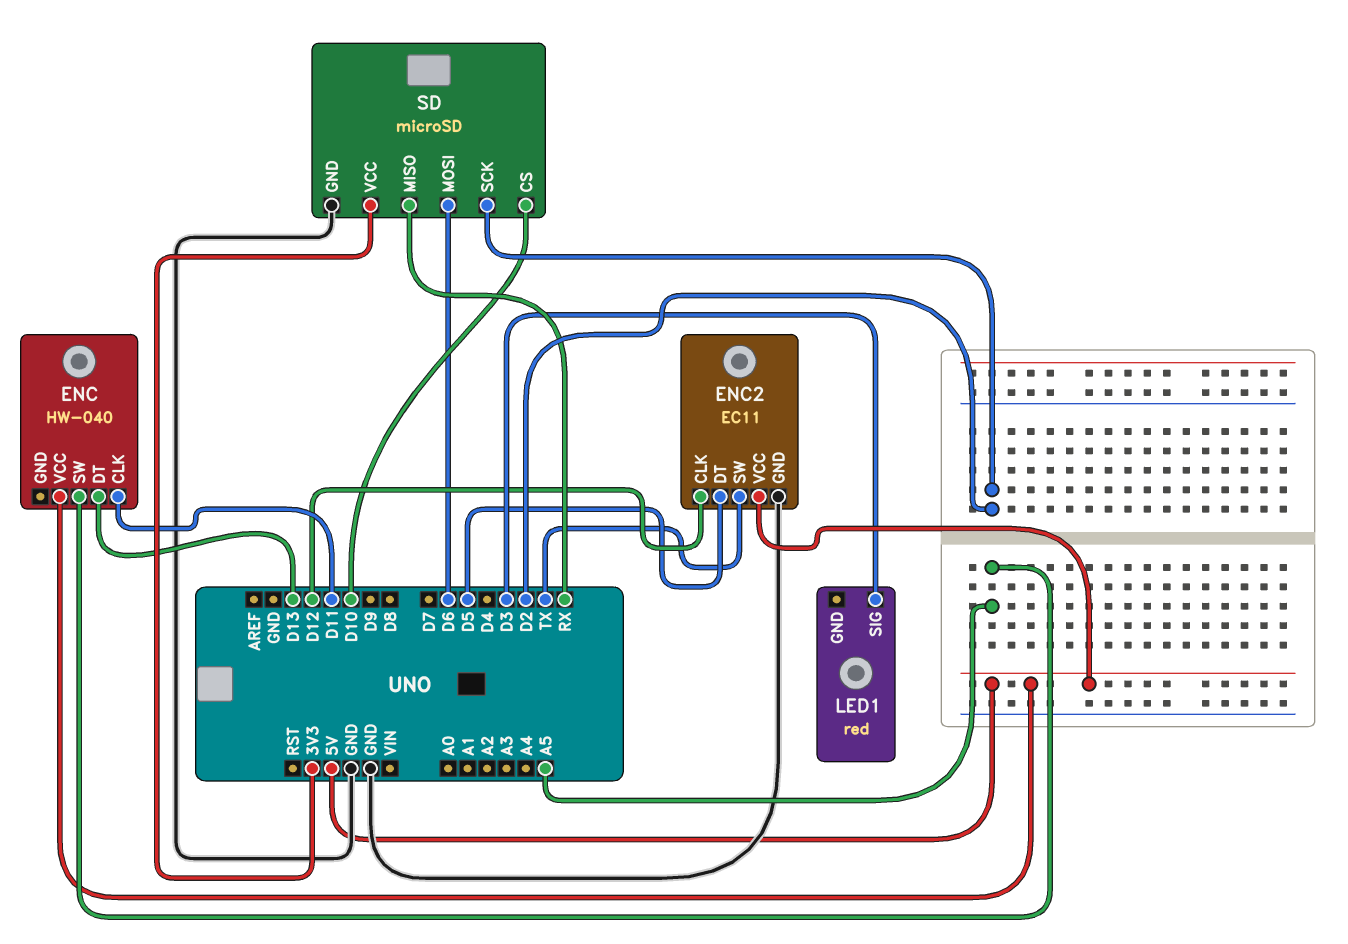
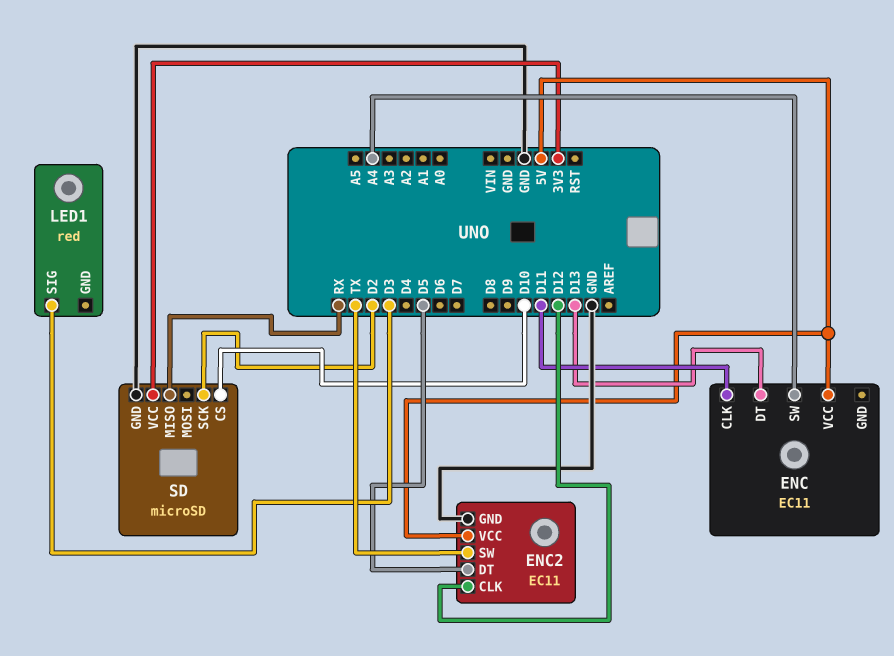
ENC: HW-040 -> EC11
ENC pin SW: A5 -> A4
SD pin MOSI: D6 -> none

